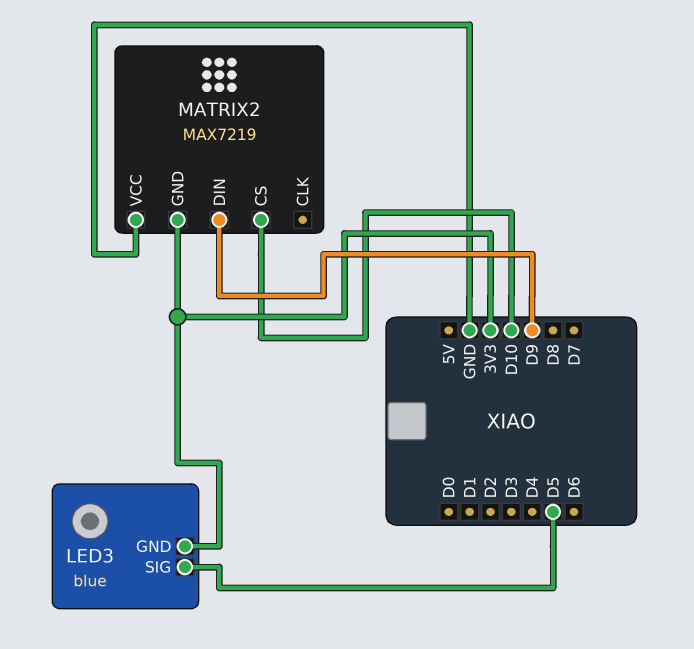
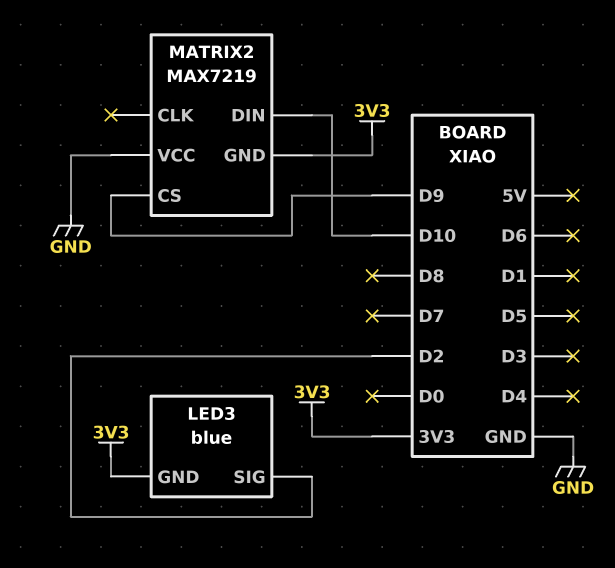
LED3 pin SIG: D5 -> D2
MATRIX2 pin CS: D10 -> D9
MATRIX2 pin DIN: D9 -> D10

